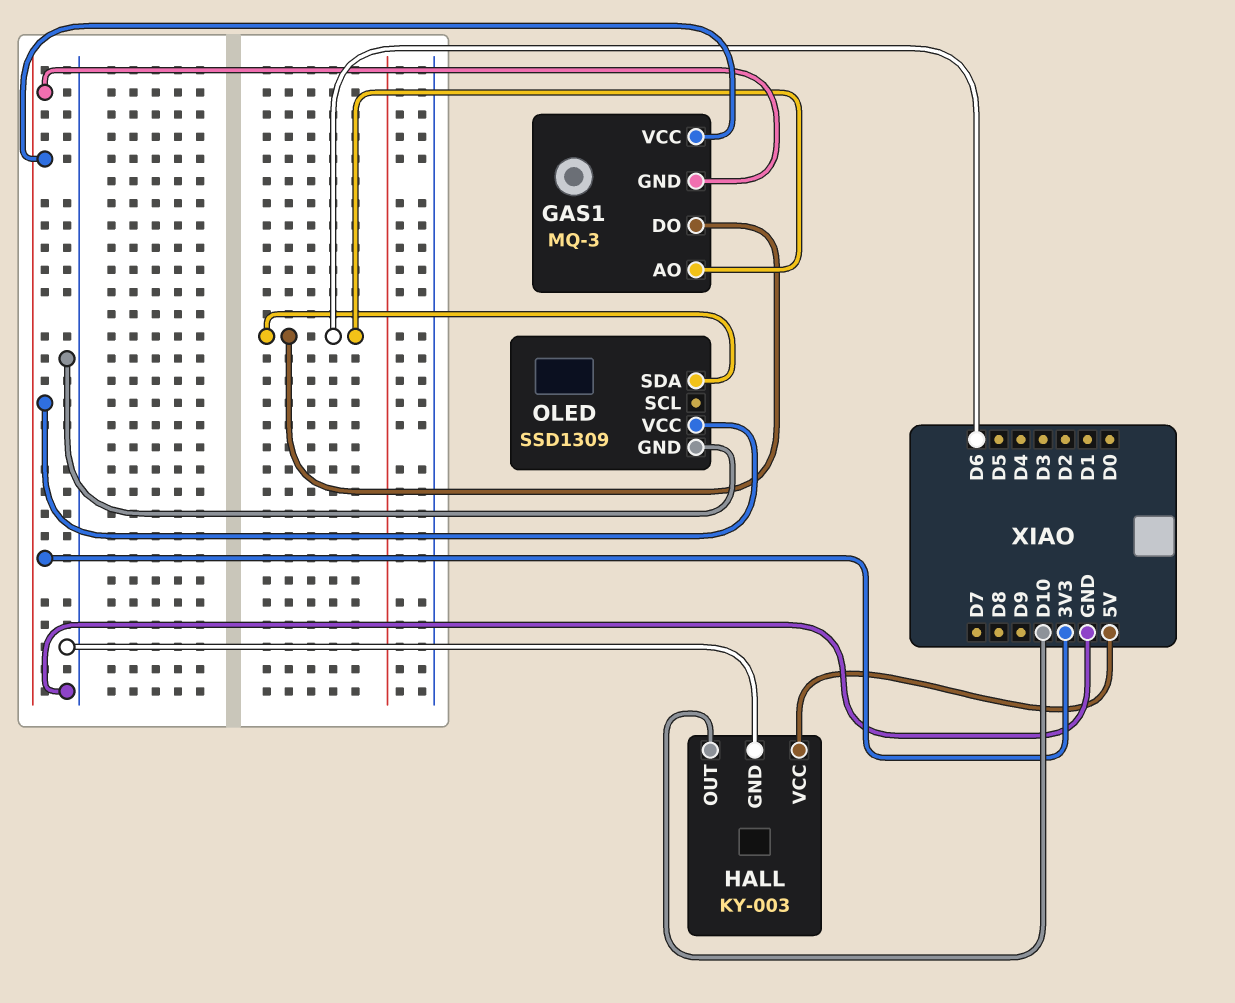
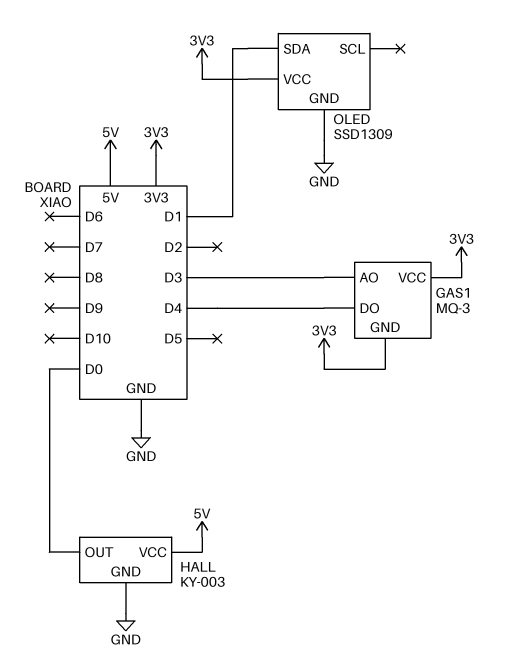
GAS1 pin AO: D6 -> D3
GAS1 pin DO: D6 -> D4
HALL pin OUT: D10 -> D0
OLED pin SDA: D6 -> D1

